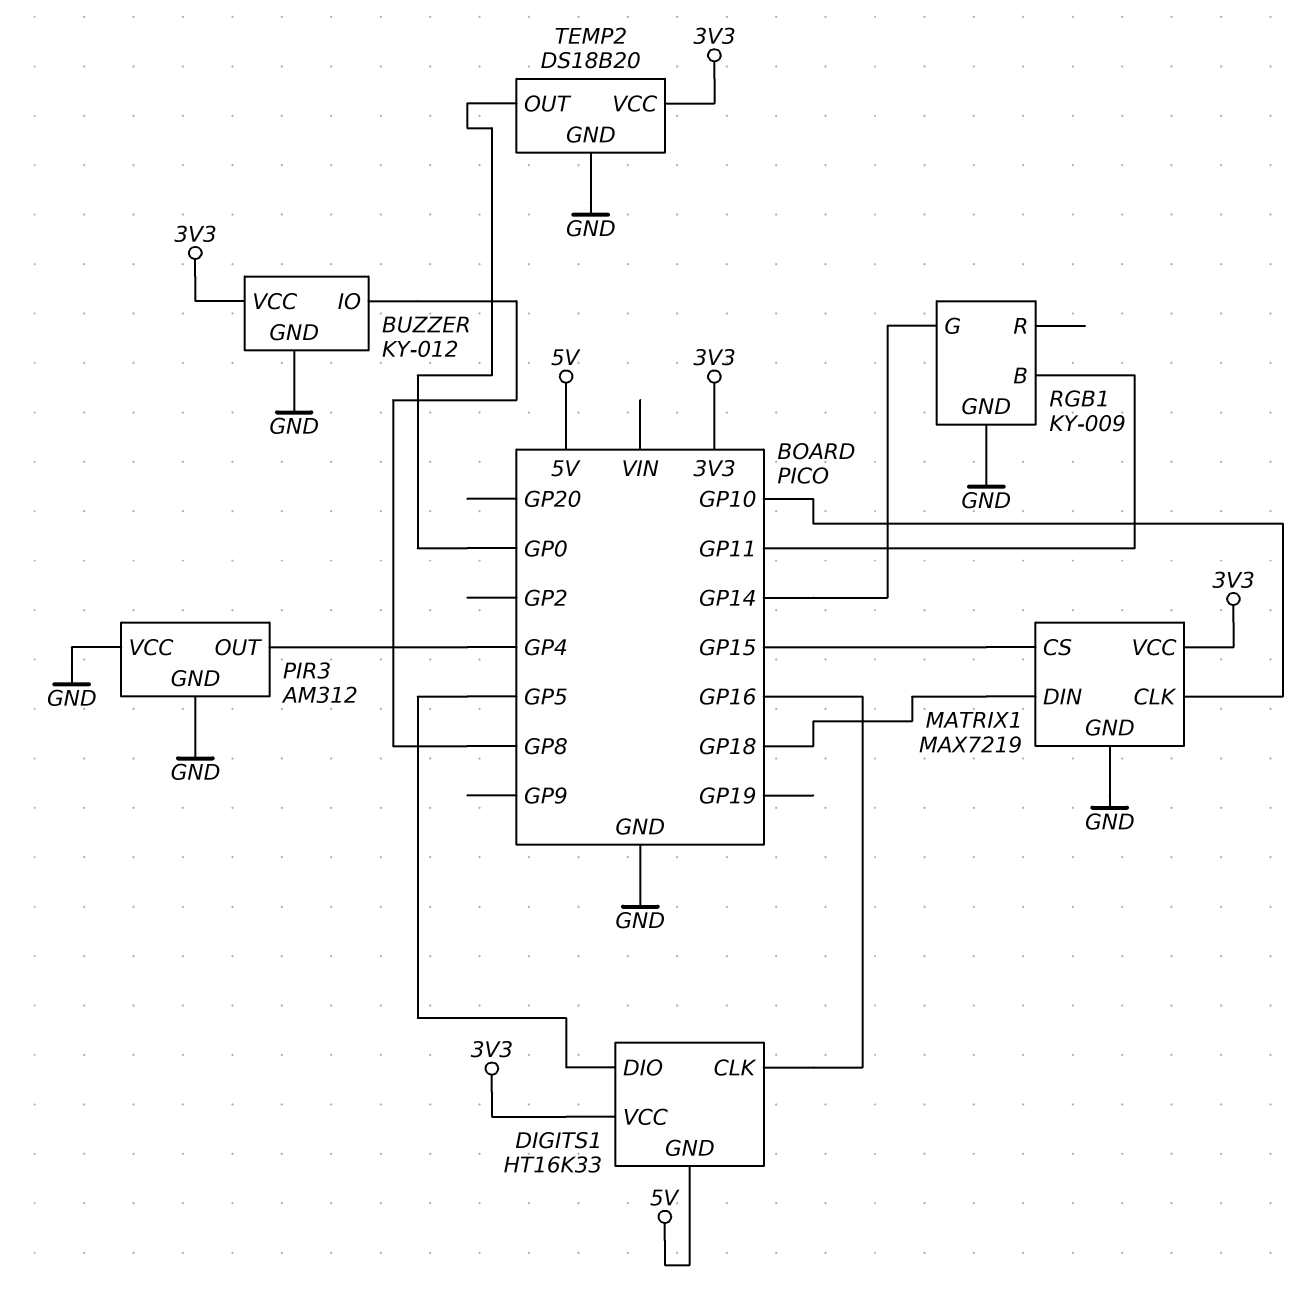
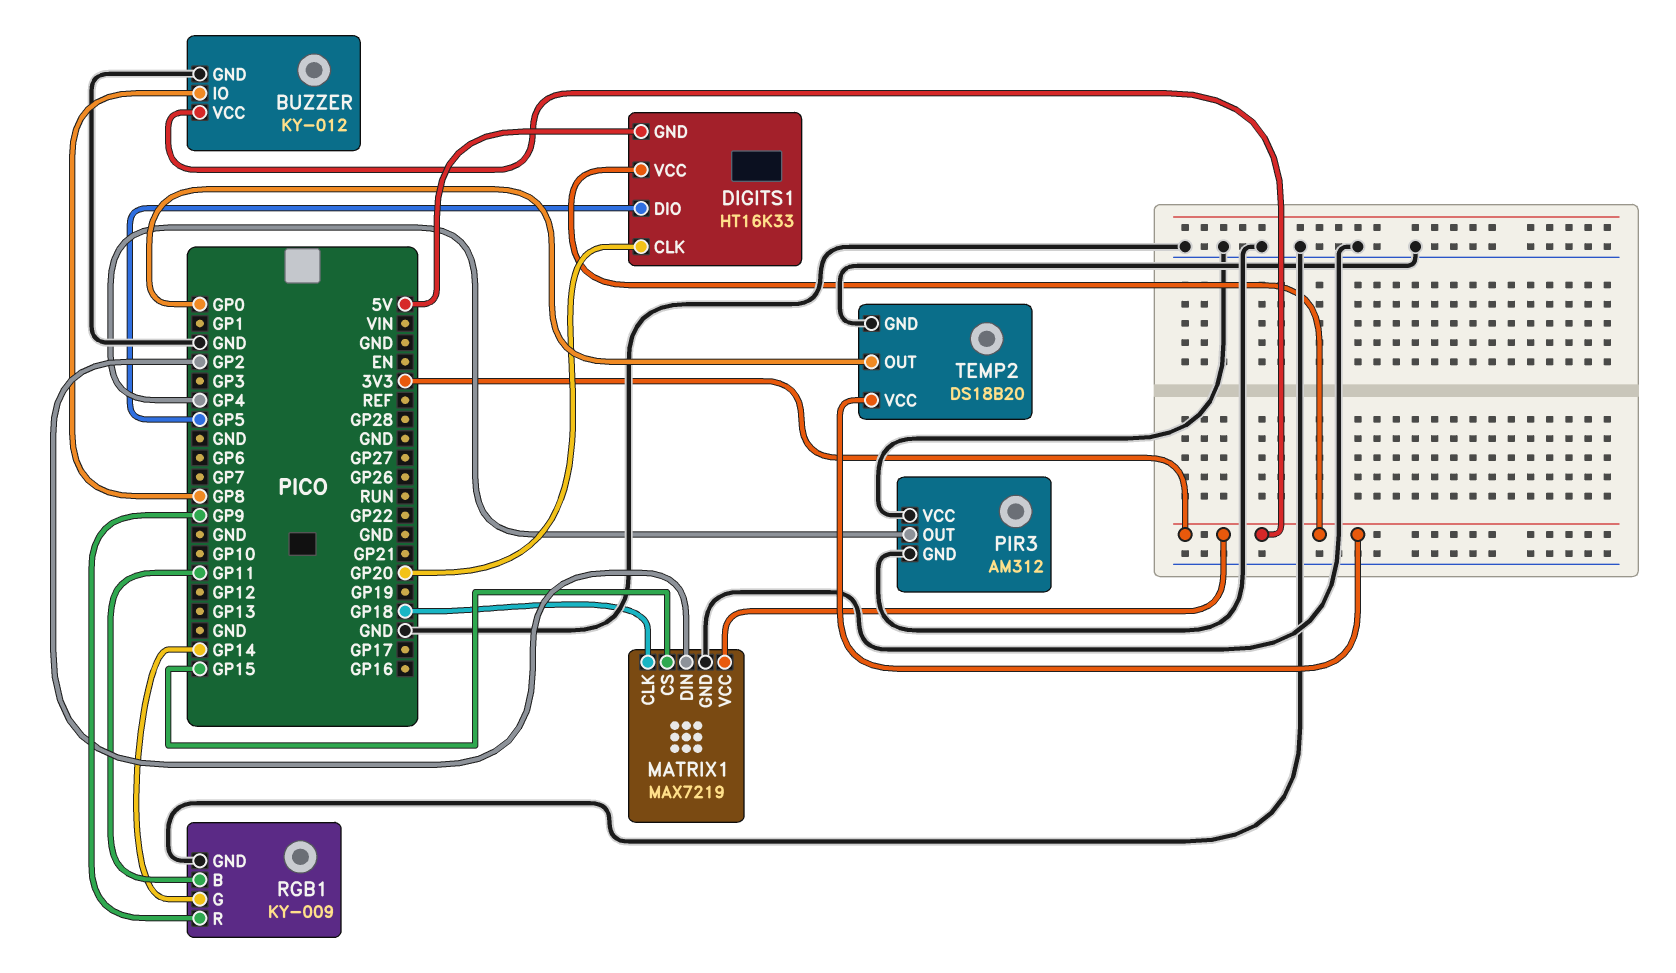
DIGITS1 pin CLK: GP16 -> GP20
MATRIX1 pin CLK: GP10 -> GP18
MATRIX1 pin DIN: GP18 -> GP2
RGB1 pin R: none -> GP9

